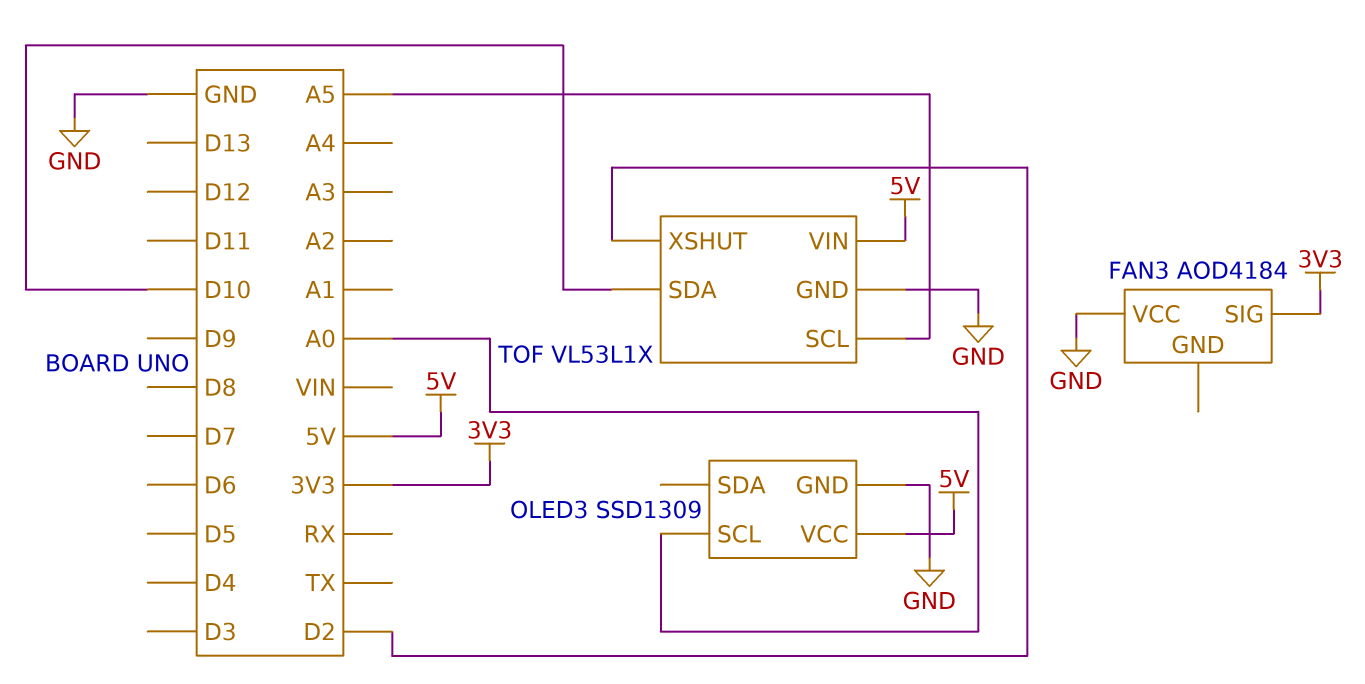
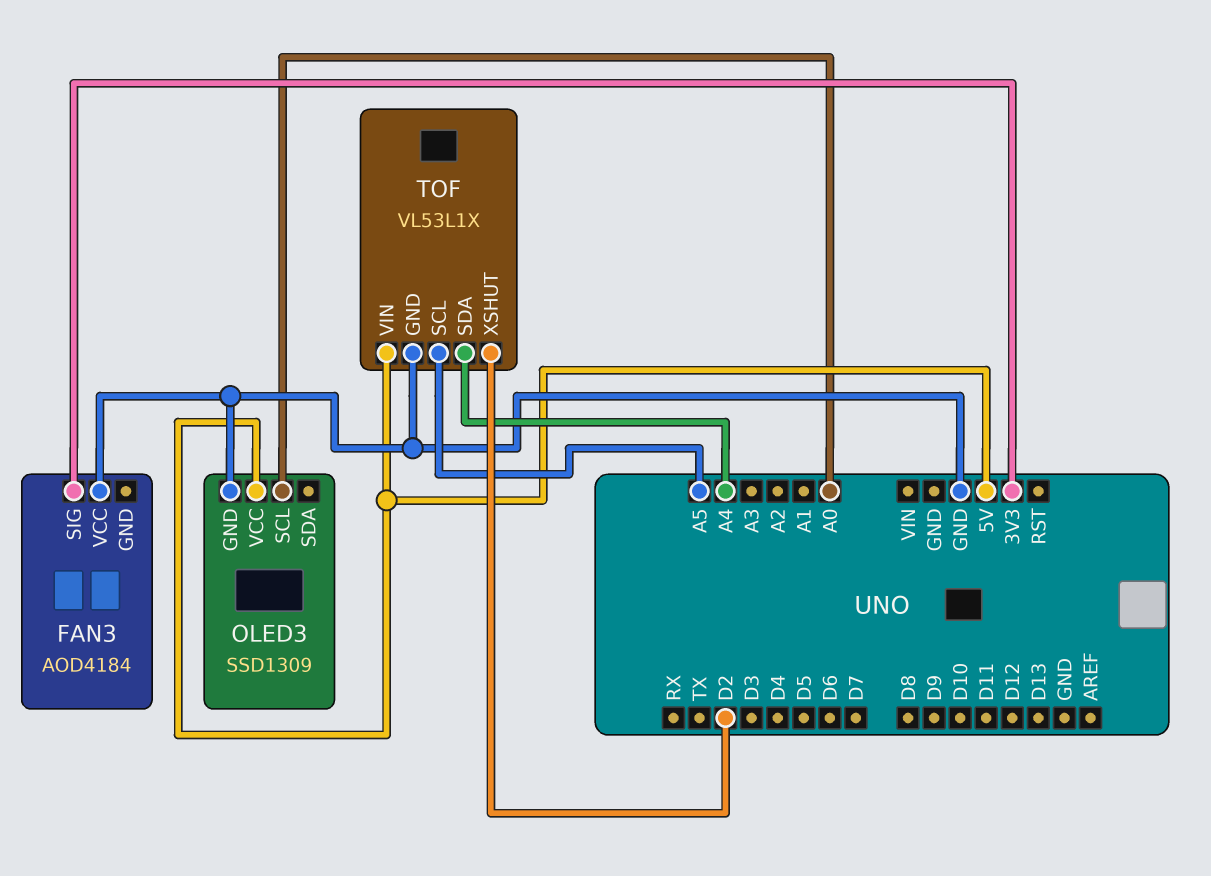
TOF pin SDA: D10 -> A4

